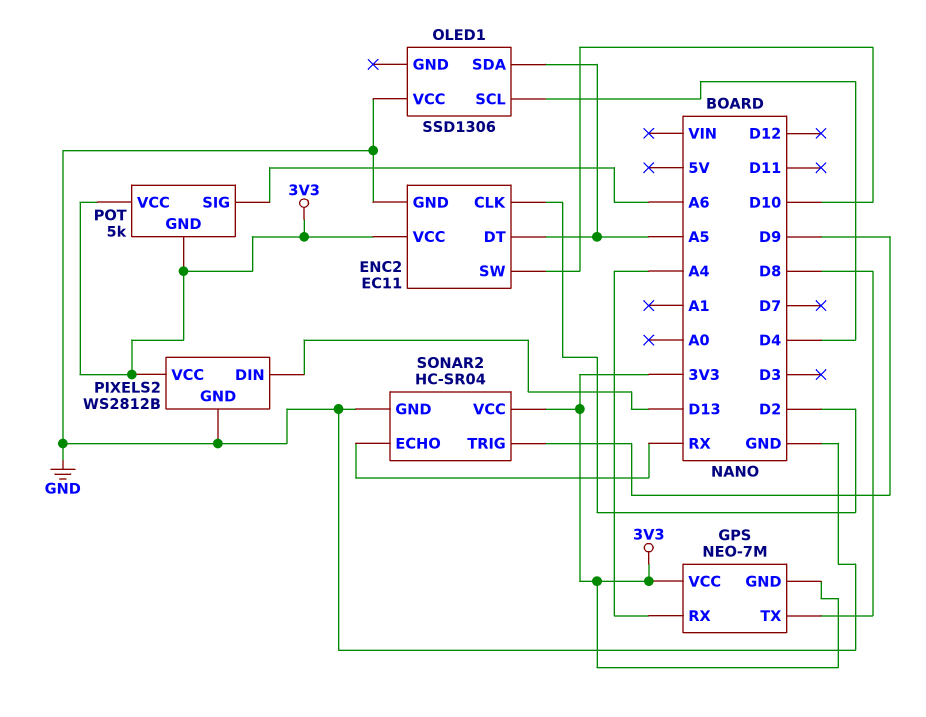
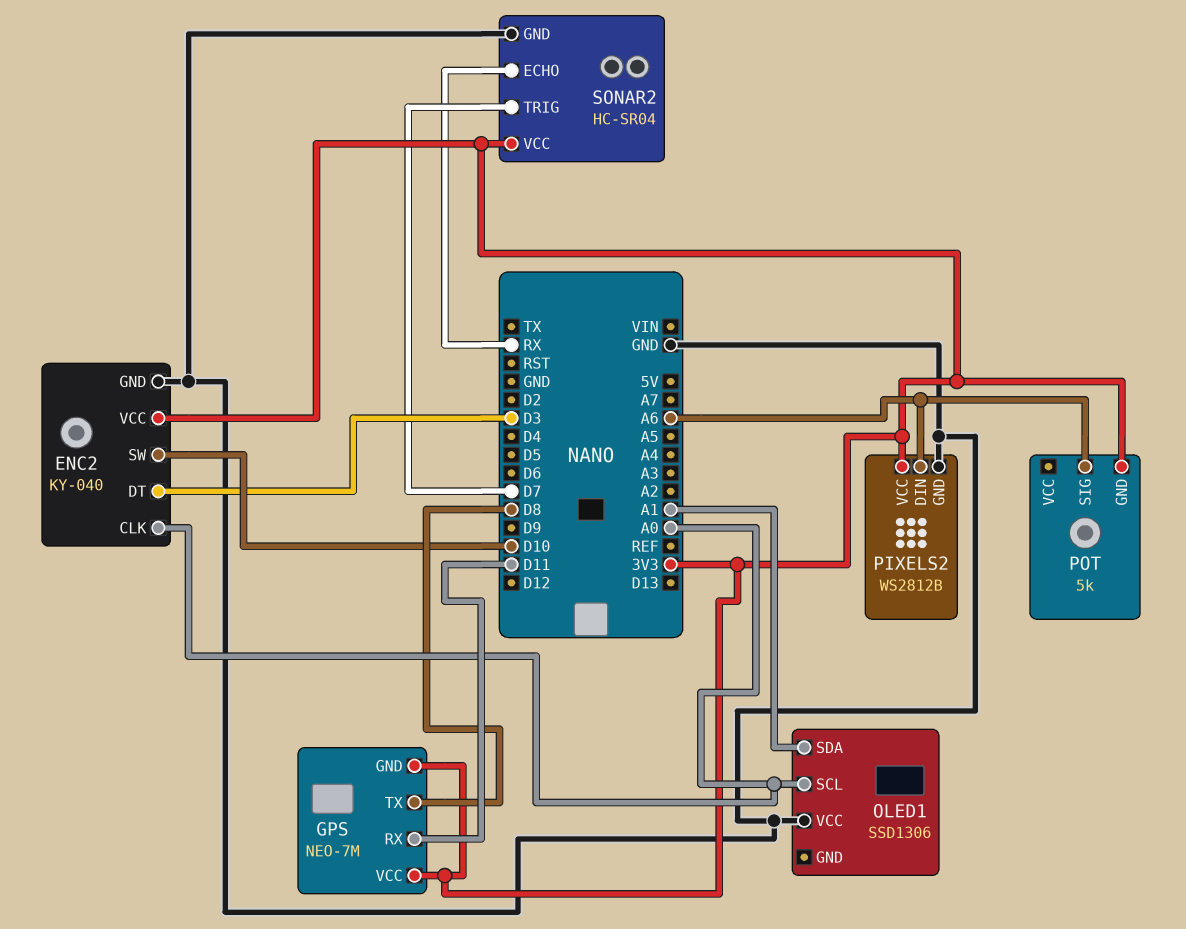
ENC2: EC11 -> KY-040
ENC2 pin CLK: D2 -> A0
ENC2 pin DT: A5 -> D3
GPS pin RX: A4 -> D11
OLED1 pin SCL: D4 -> A0
OLED1 pin SDA: A5 -> A1
PIXELS2 pin DIN: D13 -> A6
POT pin VCC: 3V3 -> none
SONAR2 pin TRIG: D9 -> D7

